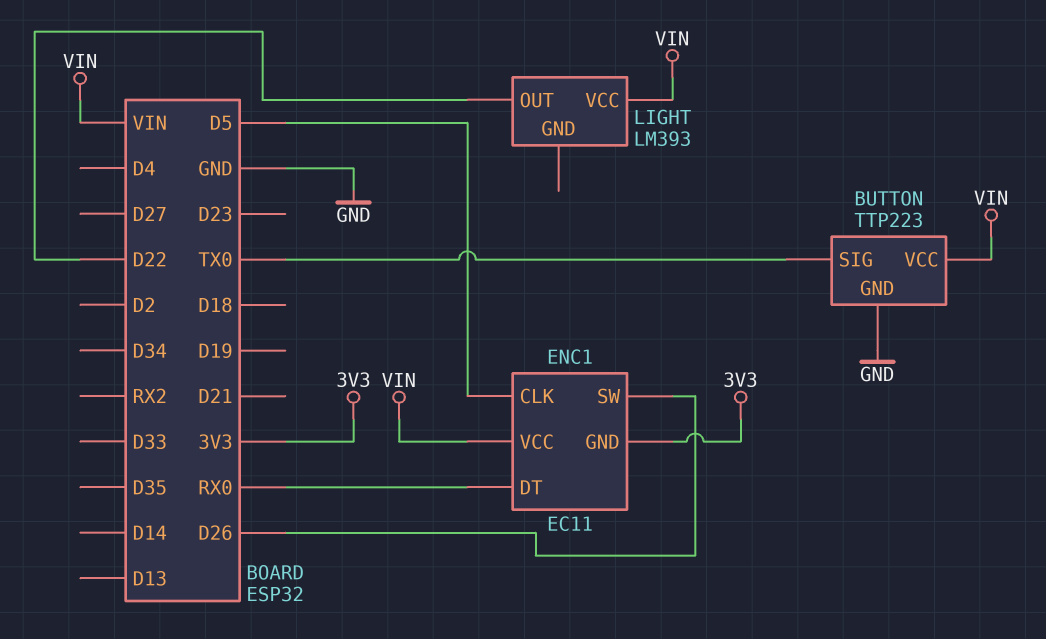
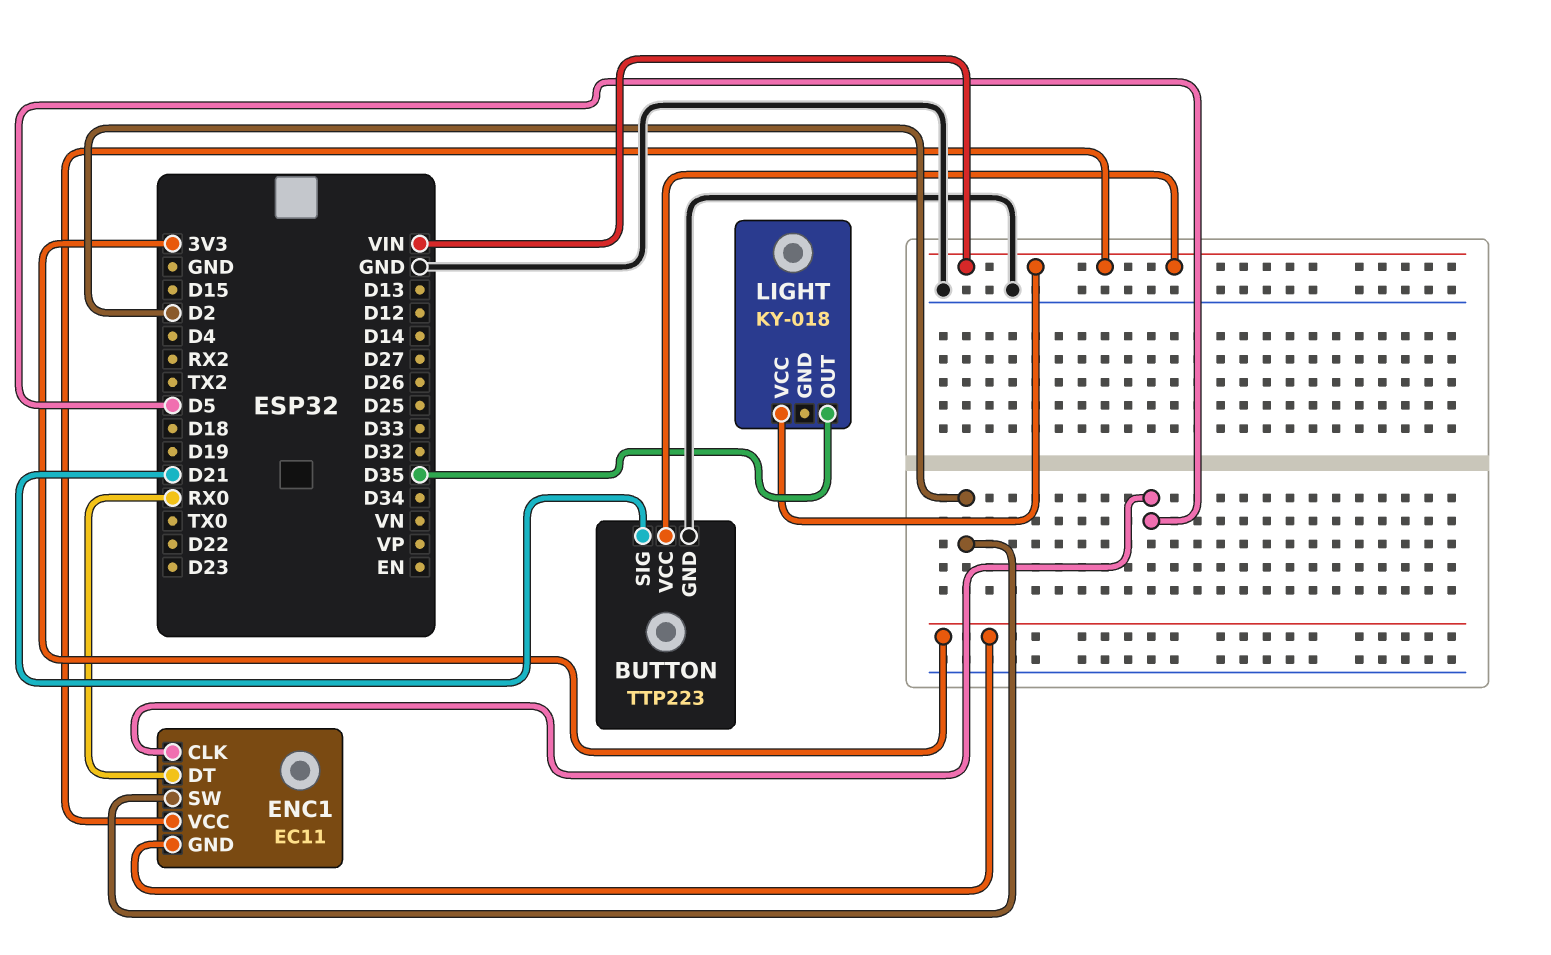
BUTTON pin SIG: TX0 -> D21
ENC1 pin SW: D26 -> D2
LIGHT: LM393 -> KY-018
LIGHT pin OUT: D22 -> D35

